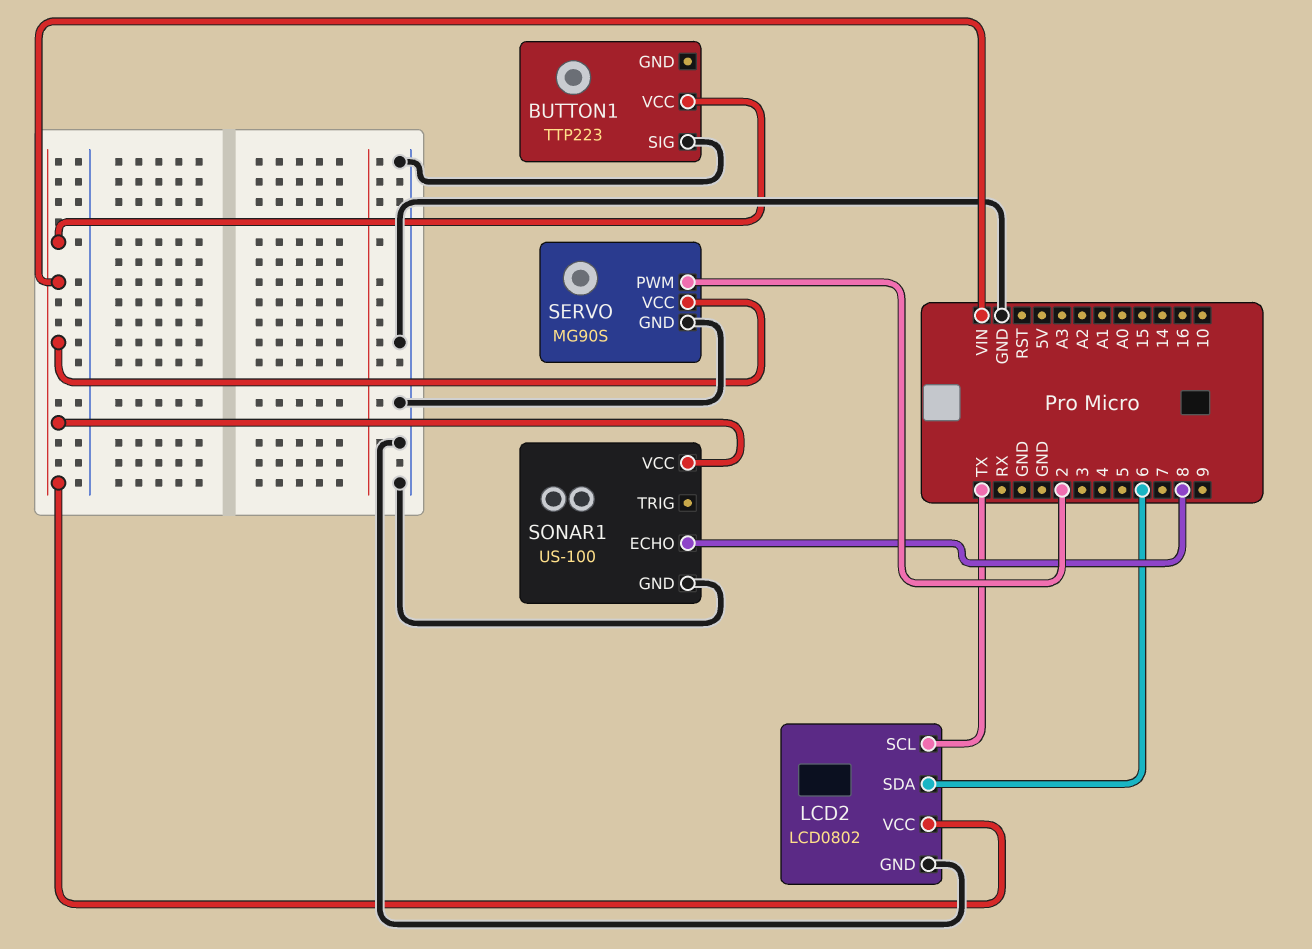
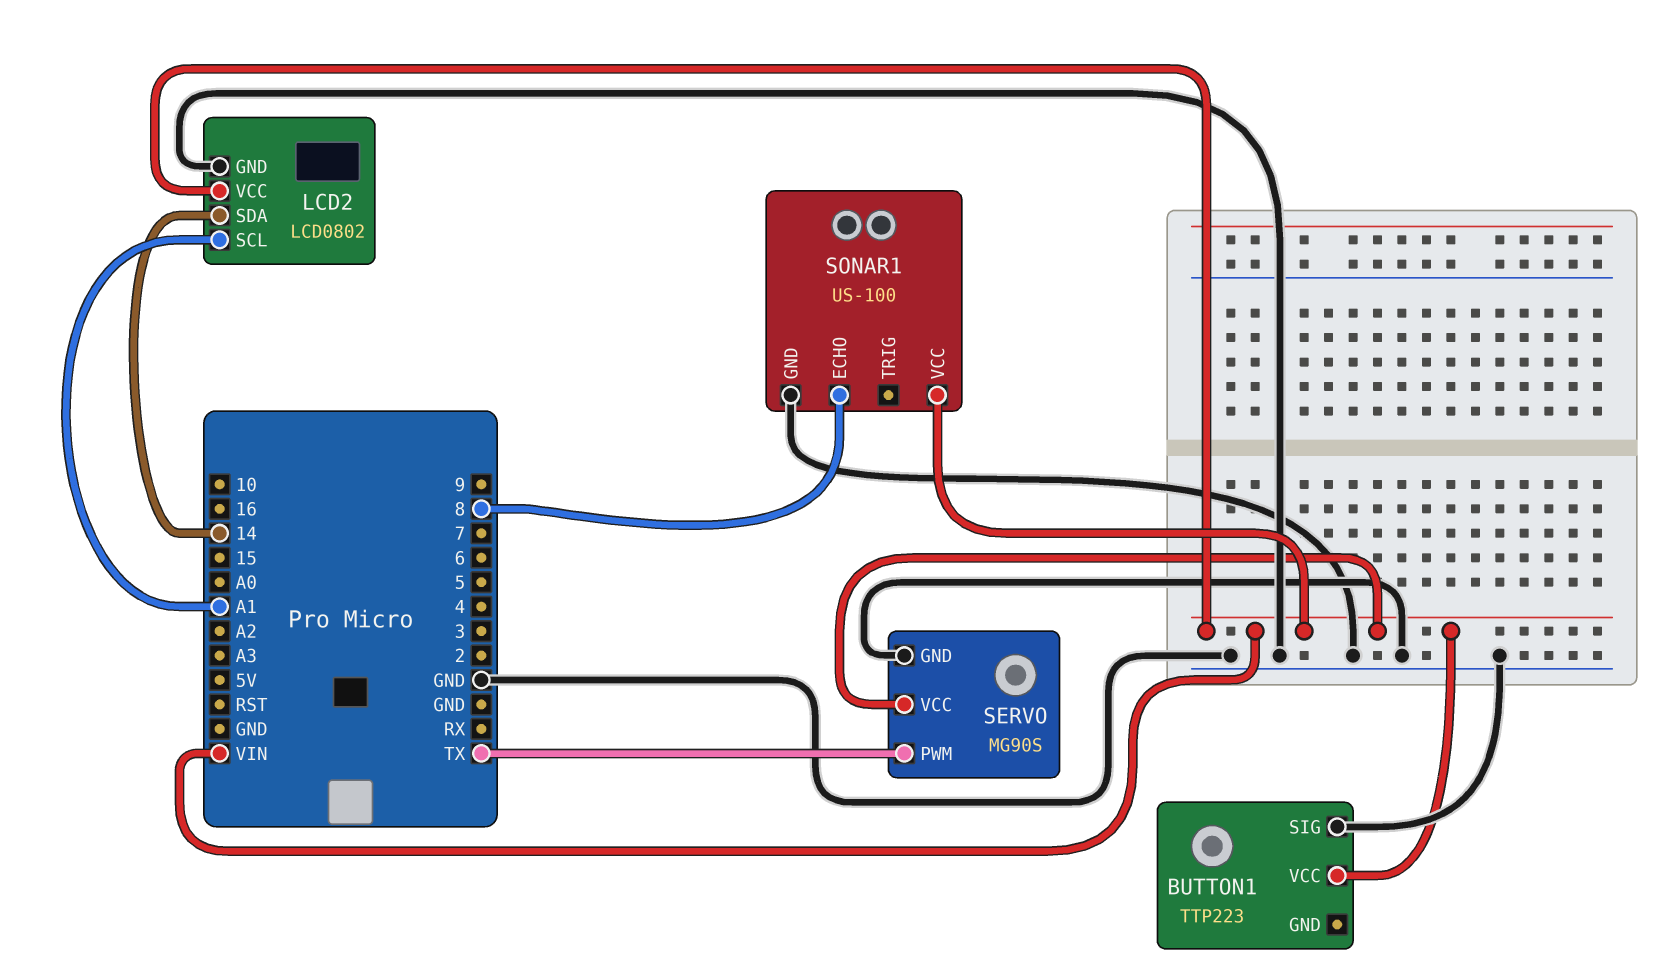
LCD2 pin SCL: TX -> A1
LCD2 pin SDA: 6 -> 14
SERVO pin PWM: 2 -> TX

